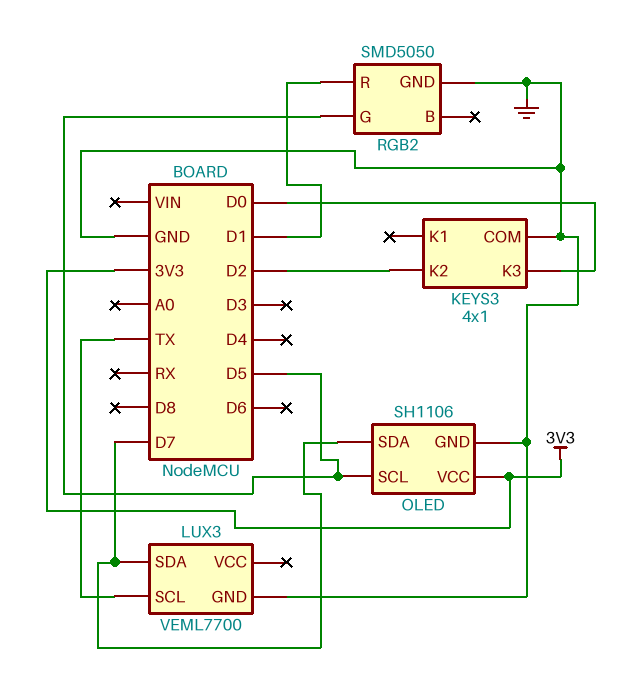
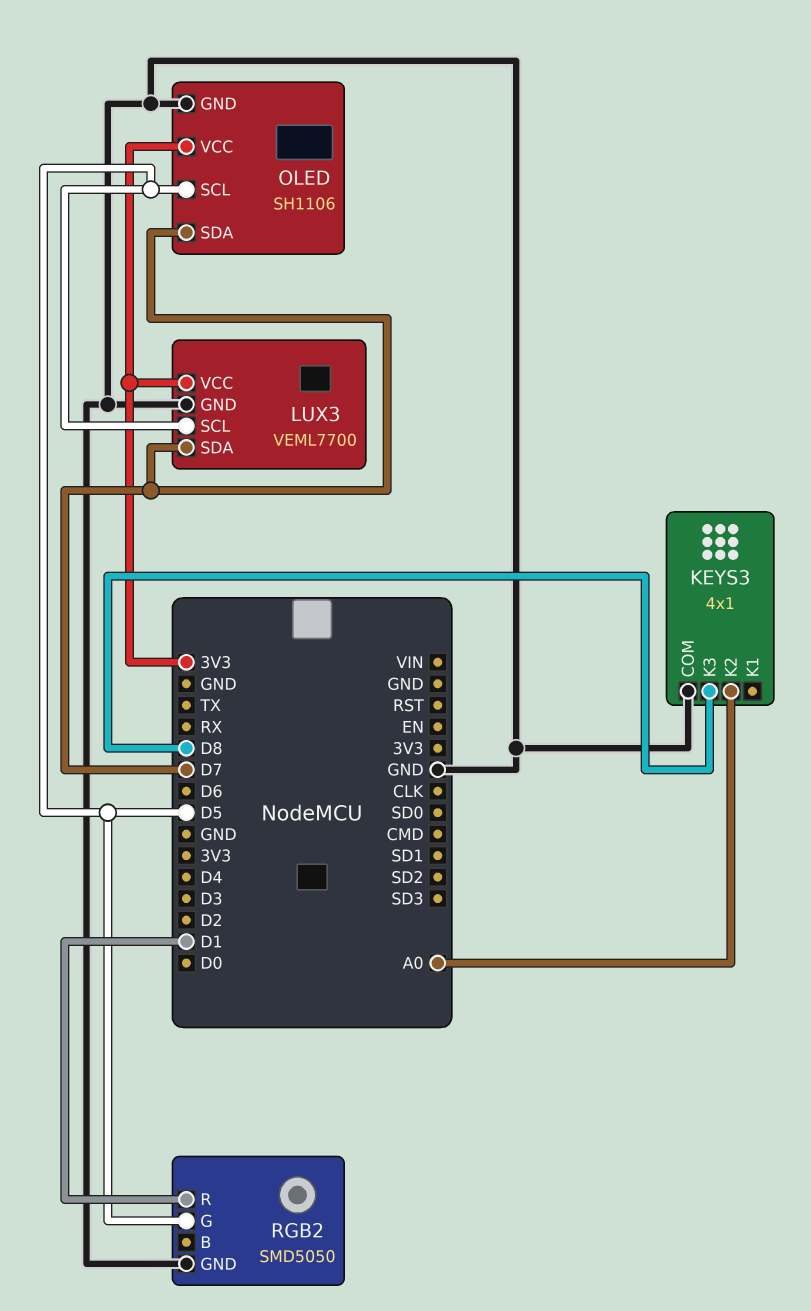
KEYS3 pin K2: D2 -> A0
KEYS3 pin K3: D0 -> D8
LUX3 pin SCL: TX -> D5
LUX3 pin VCC: none -> 3V3

